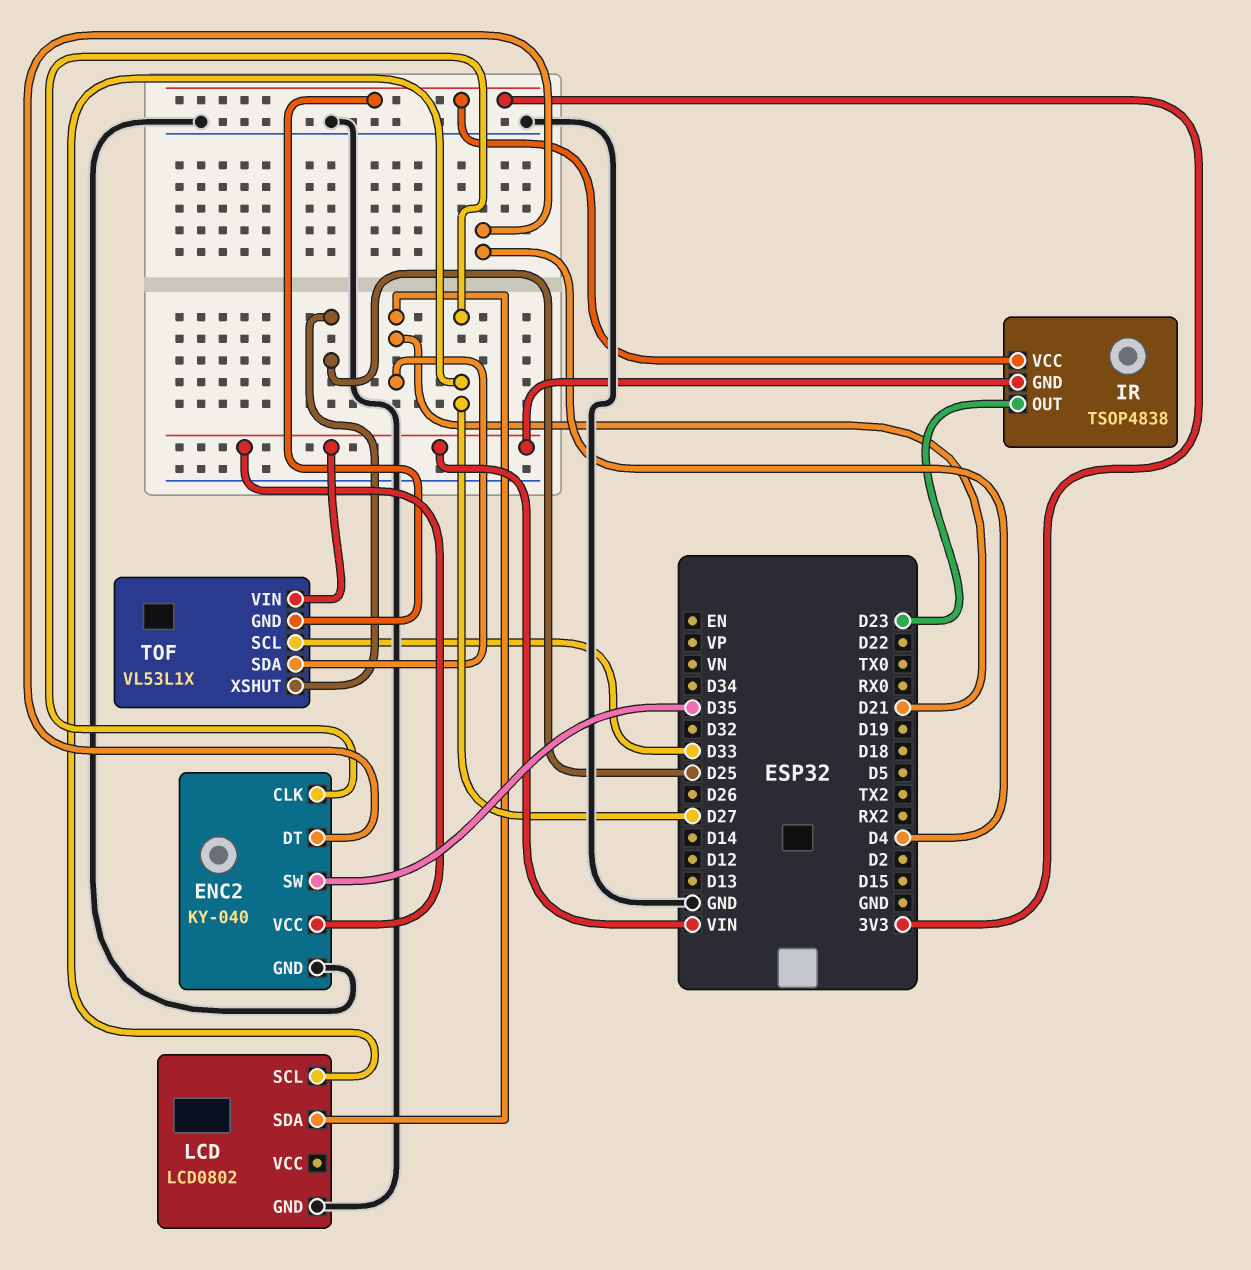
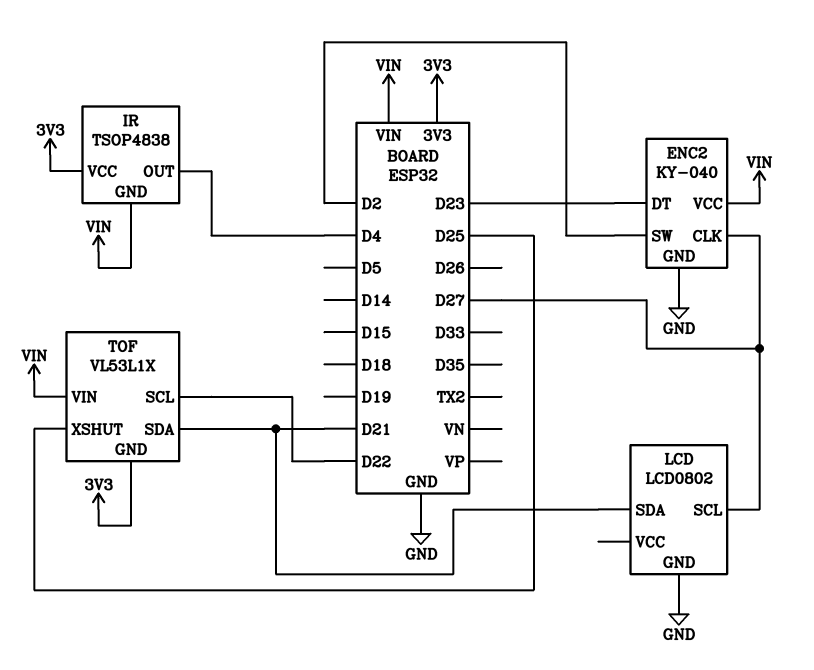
ENC2 pin DT: D4 -> D23
ENC2 pin SW: D35 -> D2
IR pin OUT: D23 -> D4
TOF pin SCL: D33 -> D22

